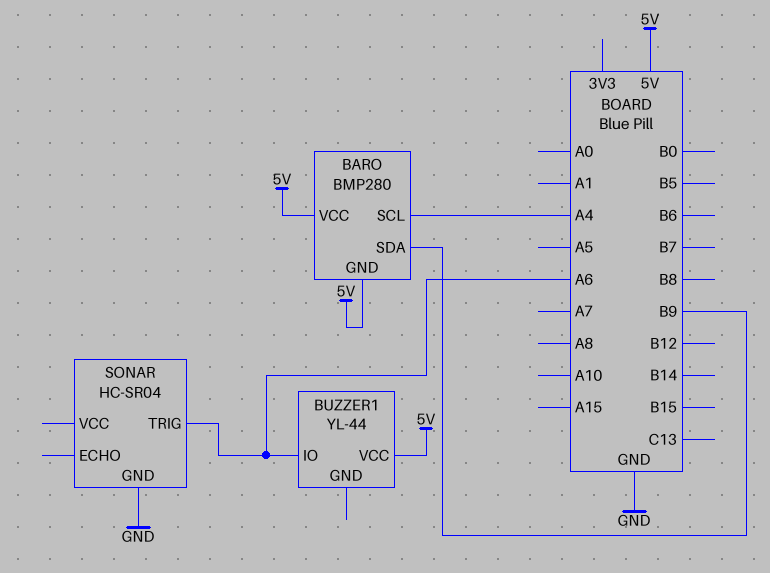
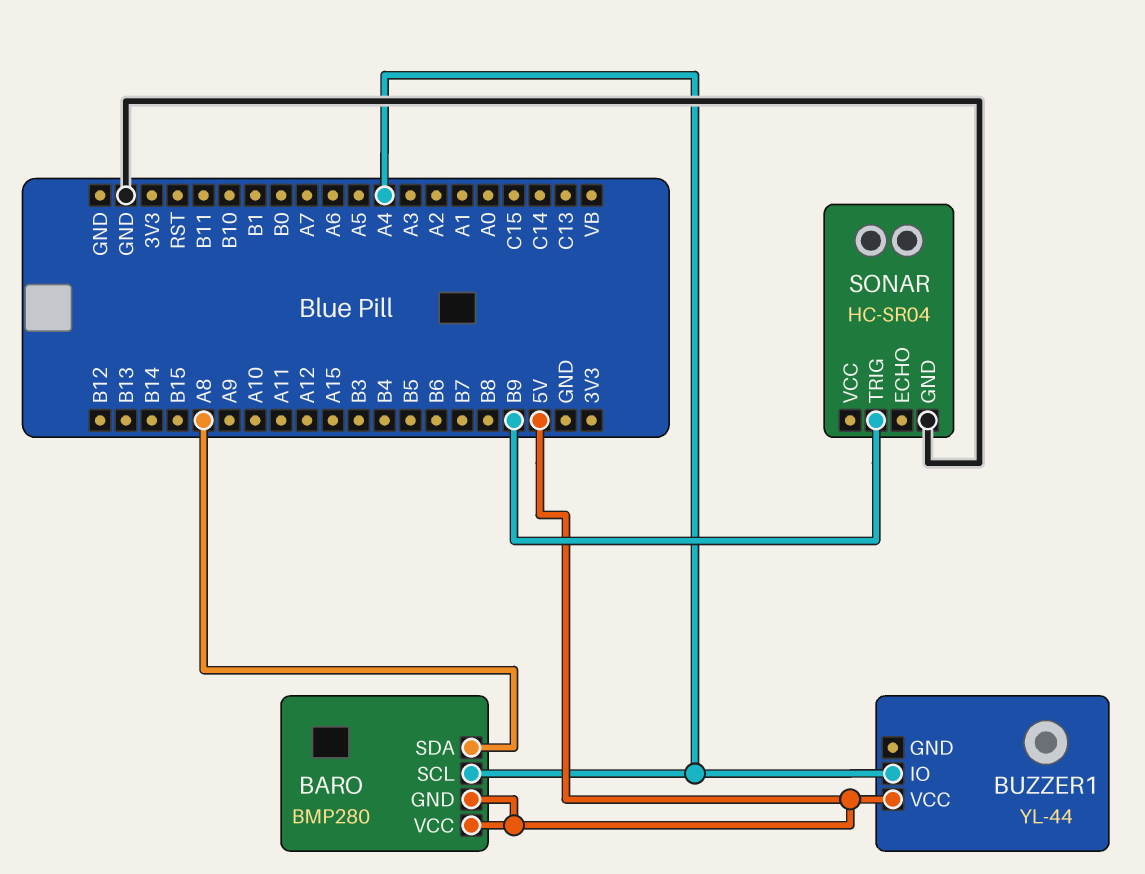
BARO pin SDA: B9 -> A8
BUZZER1 pin IO: A6 -> A4
SONAR pin TRIG: A6 -> B9

